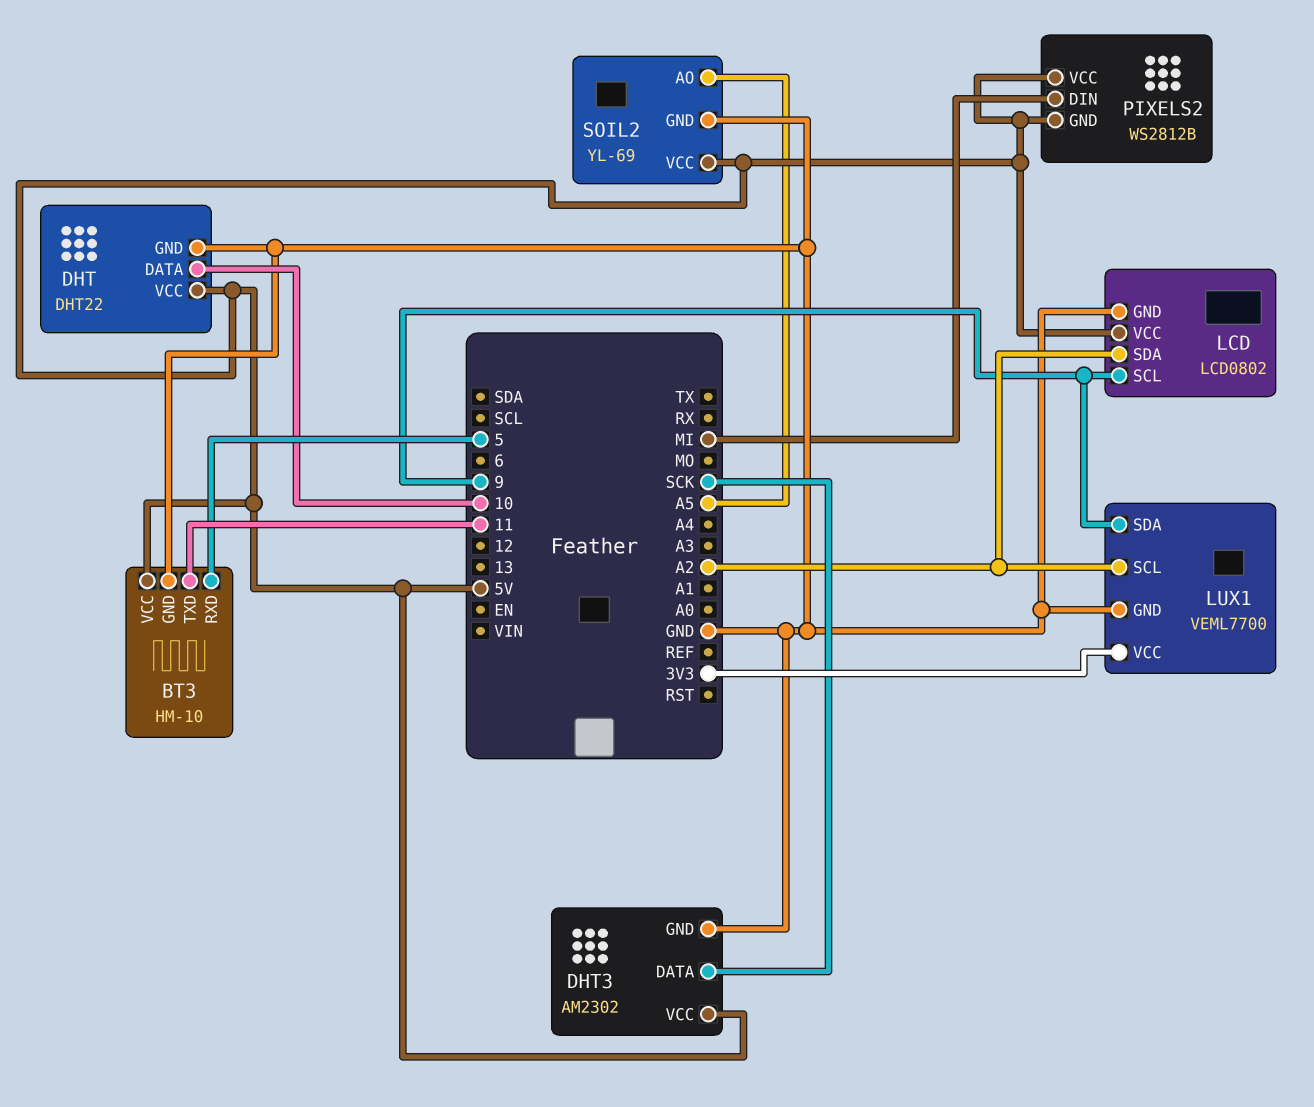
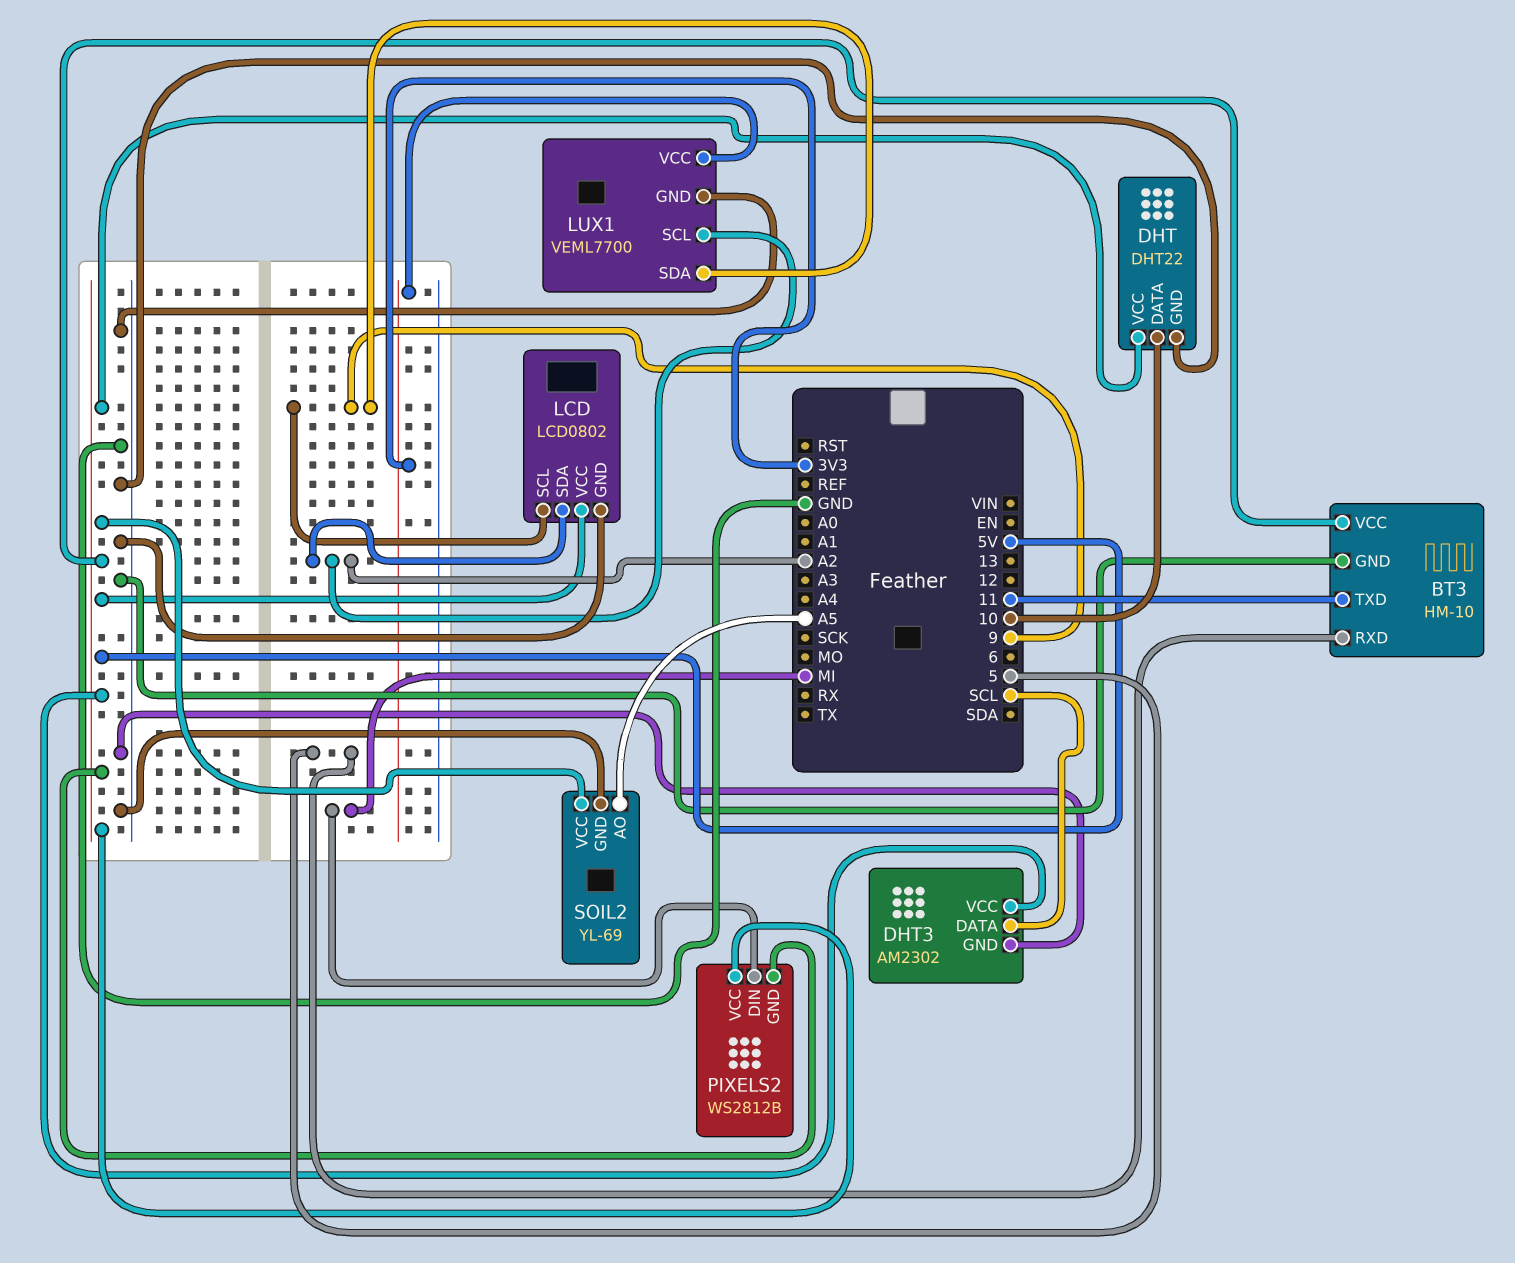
DHT3 pin DATA: SCK -> SCL

